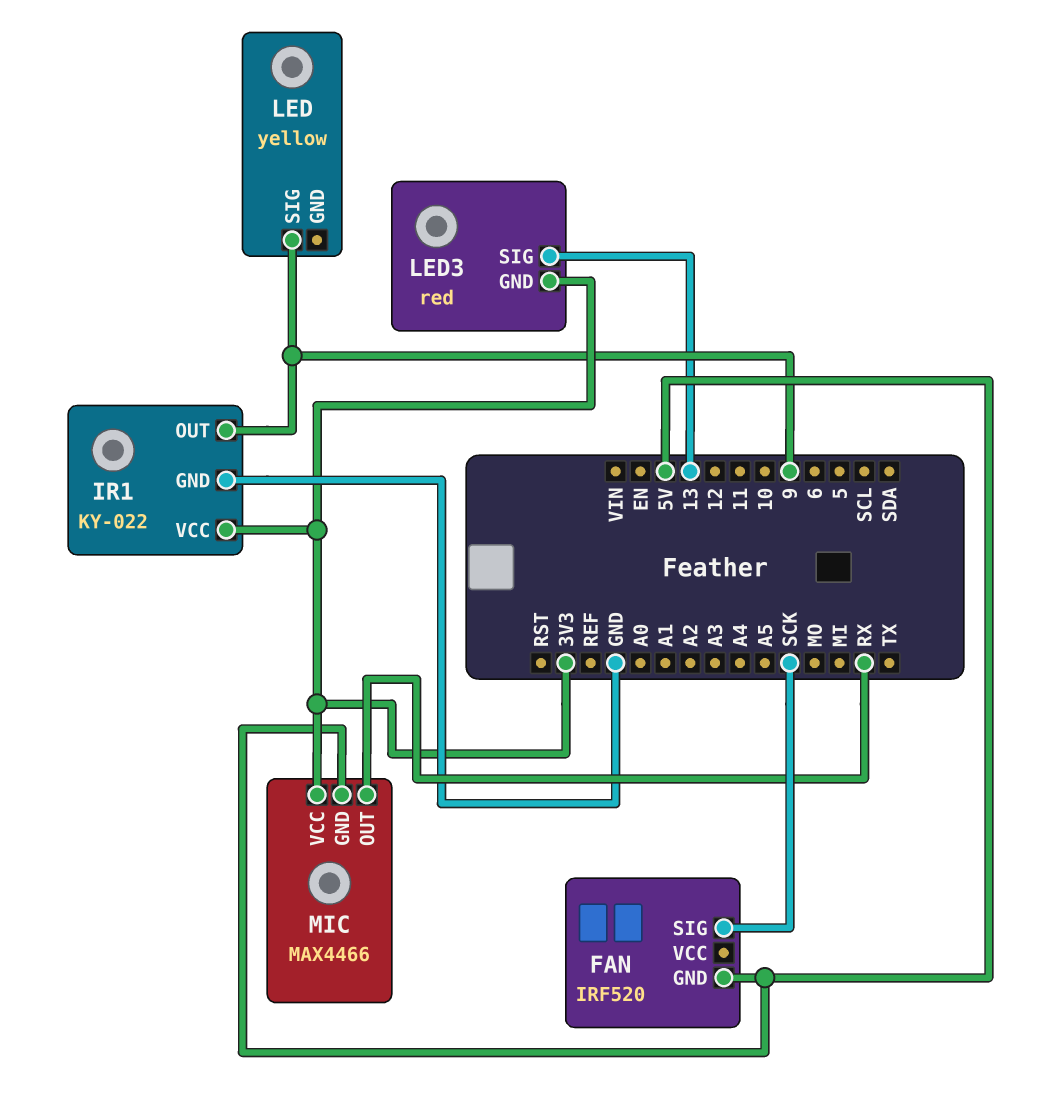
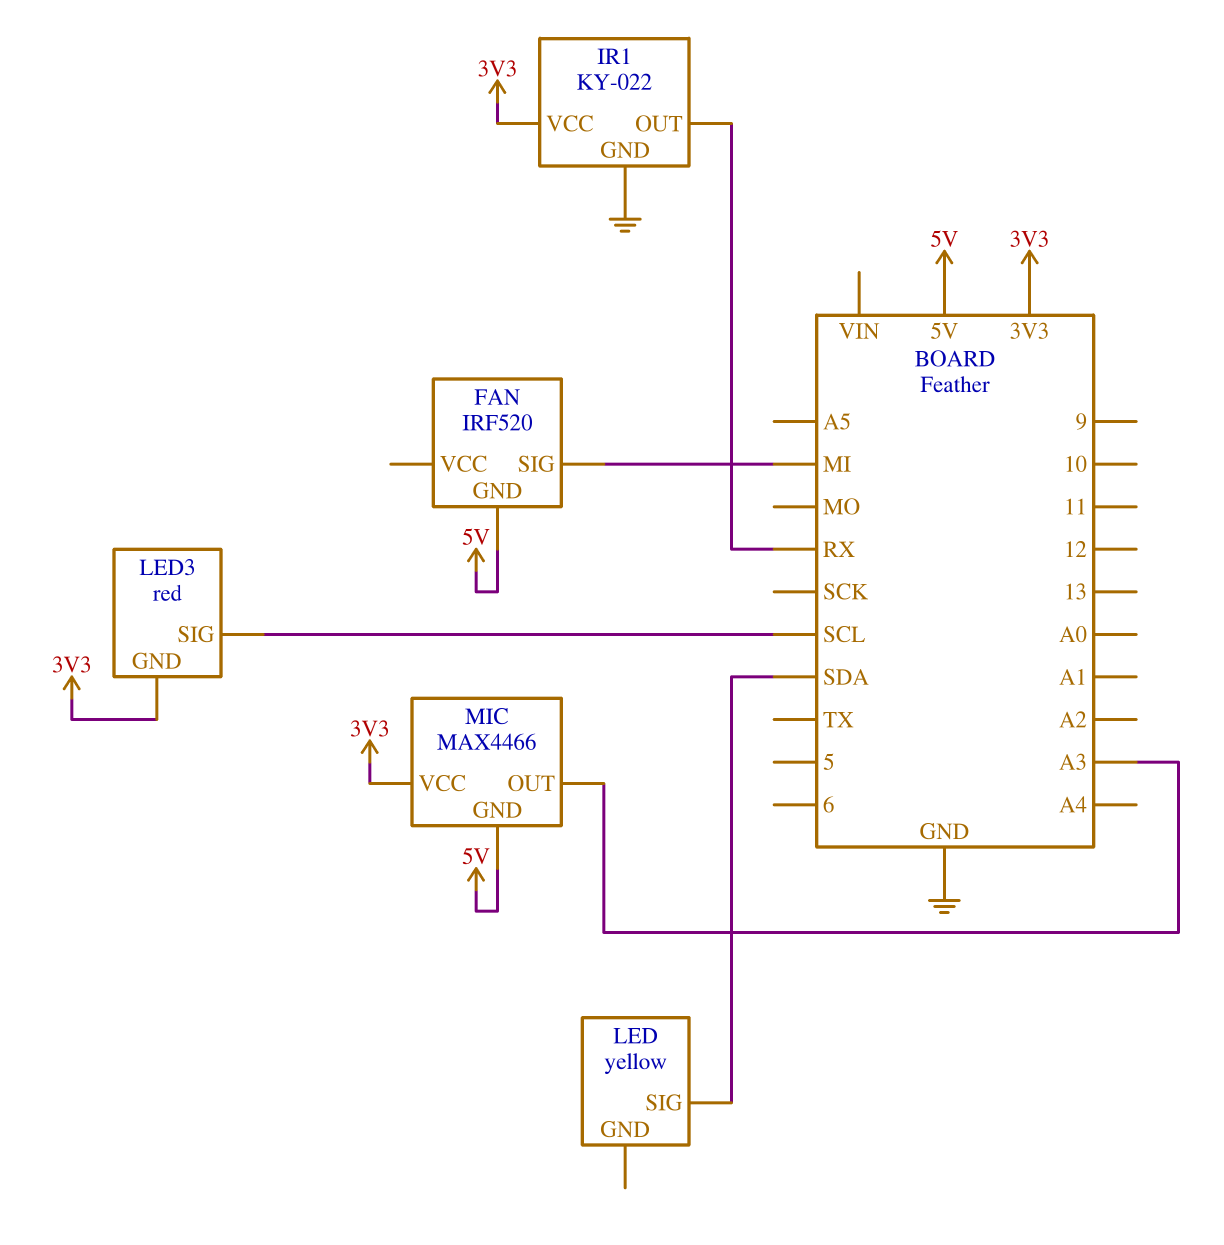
FAN pin SIG: SCK -> MI
IR1 pin OUT: 9 -> RX
LED pin SIG: 9 -> SDA
LED3 pin SIG: 13 -> SCL
MIC pin OUT: RX -> A3

